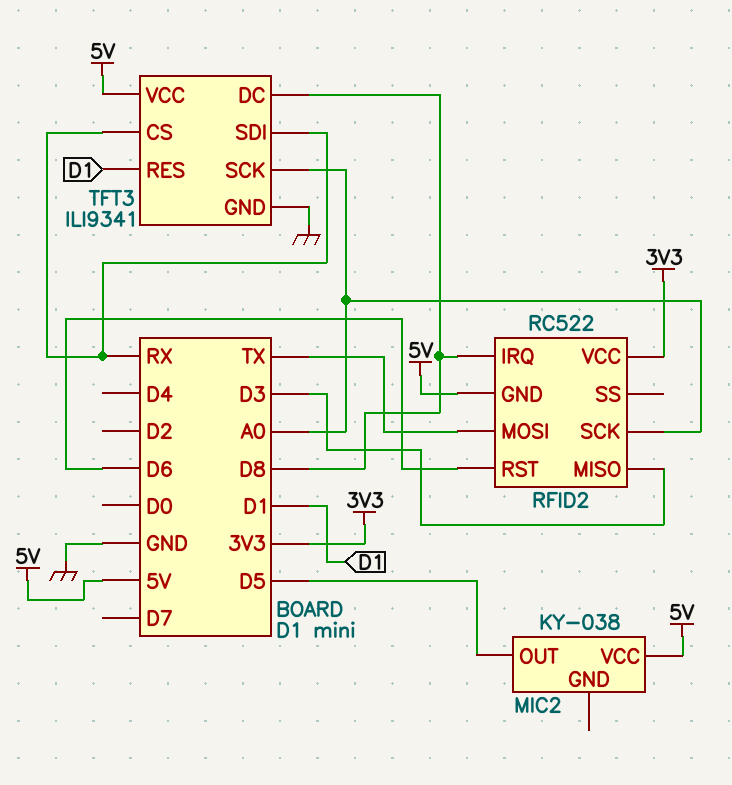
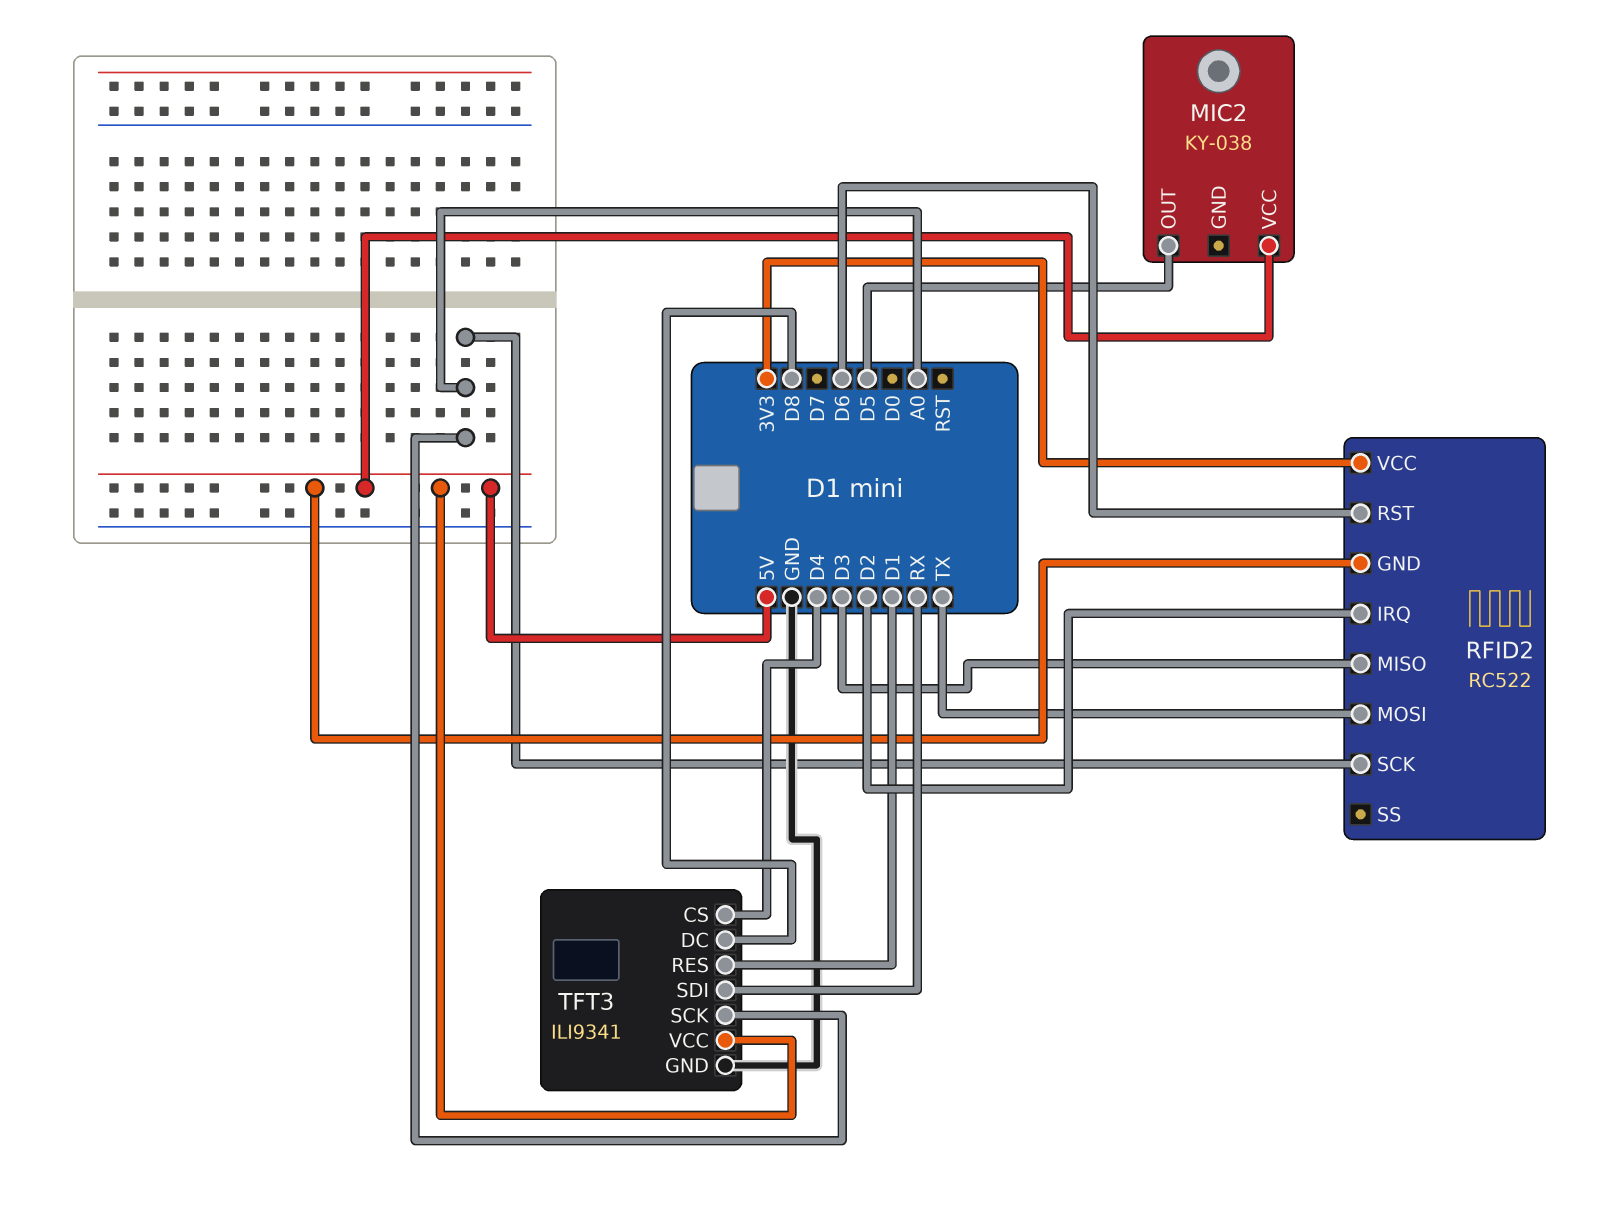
RFID2 pin IRQ: D8 -> D2
TFT3 pin CS: RX -> D4

